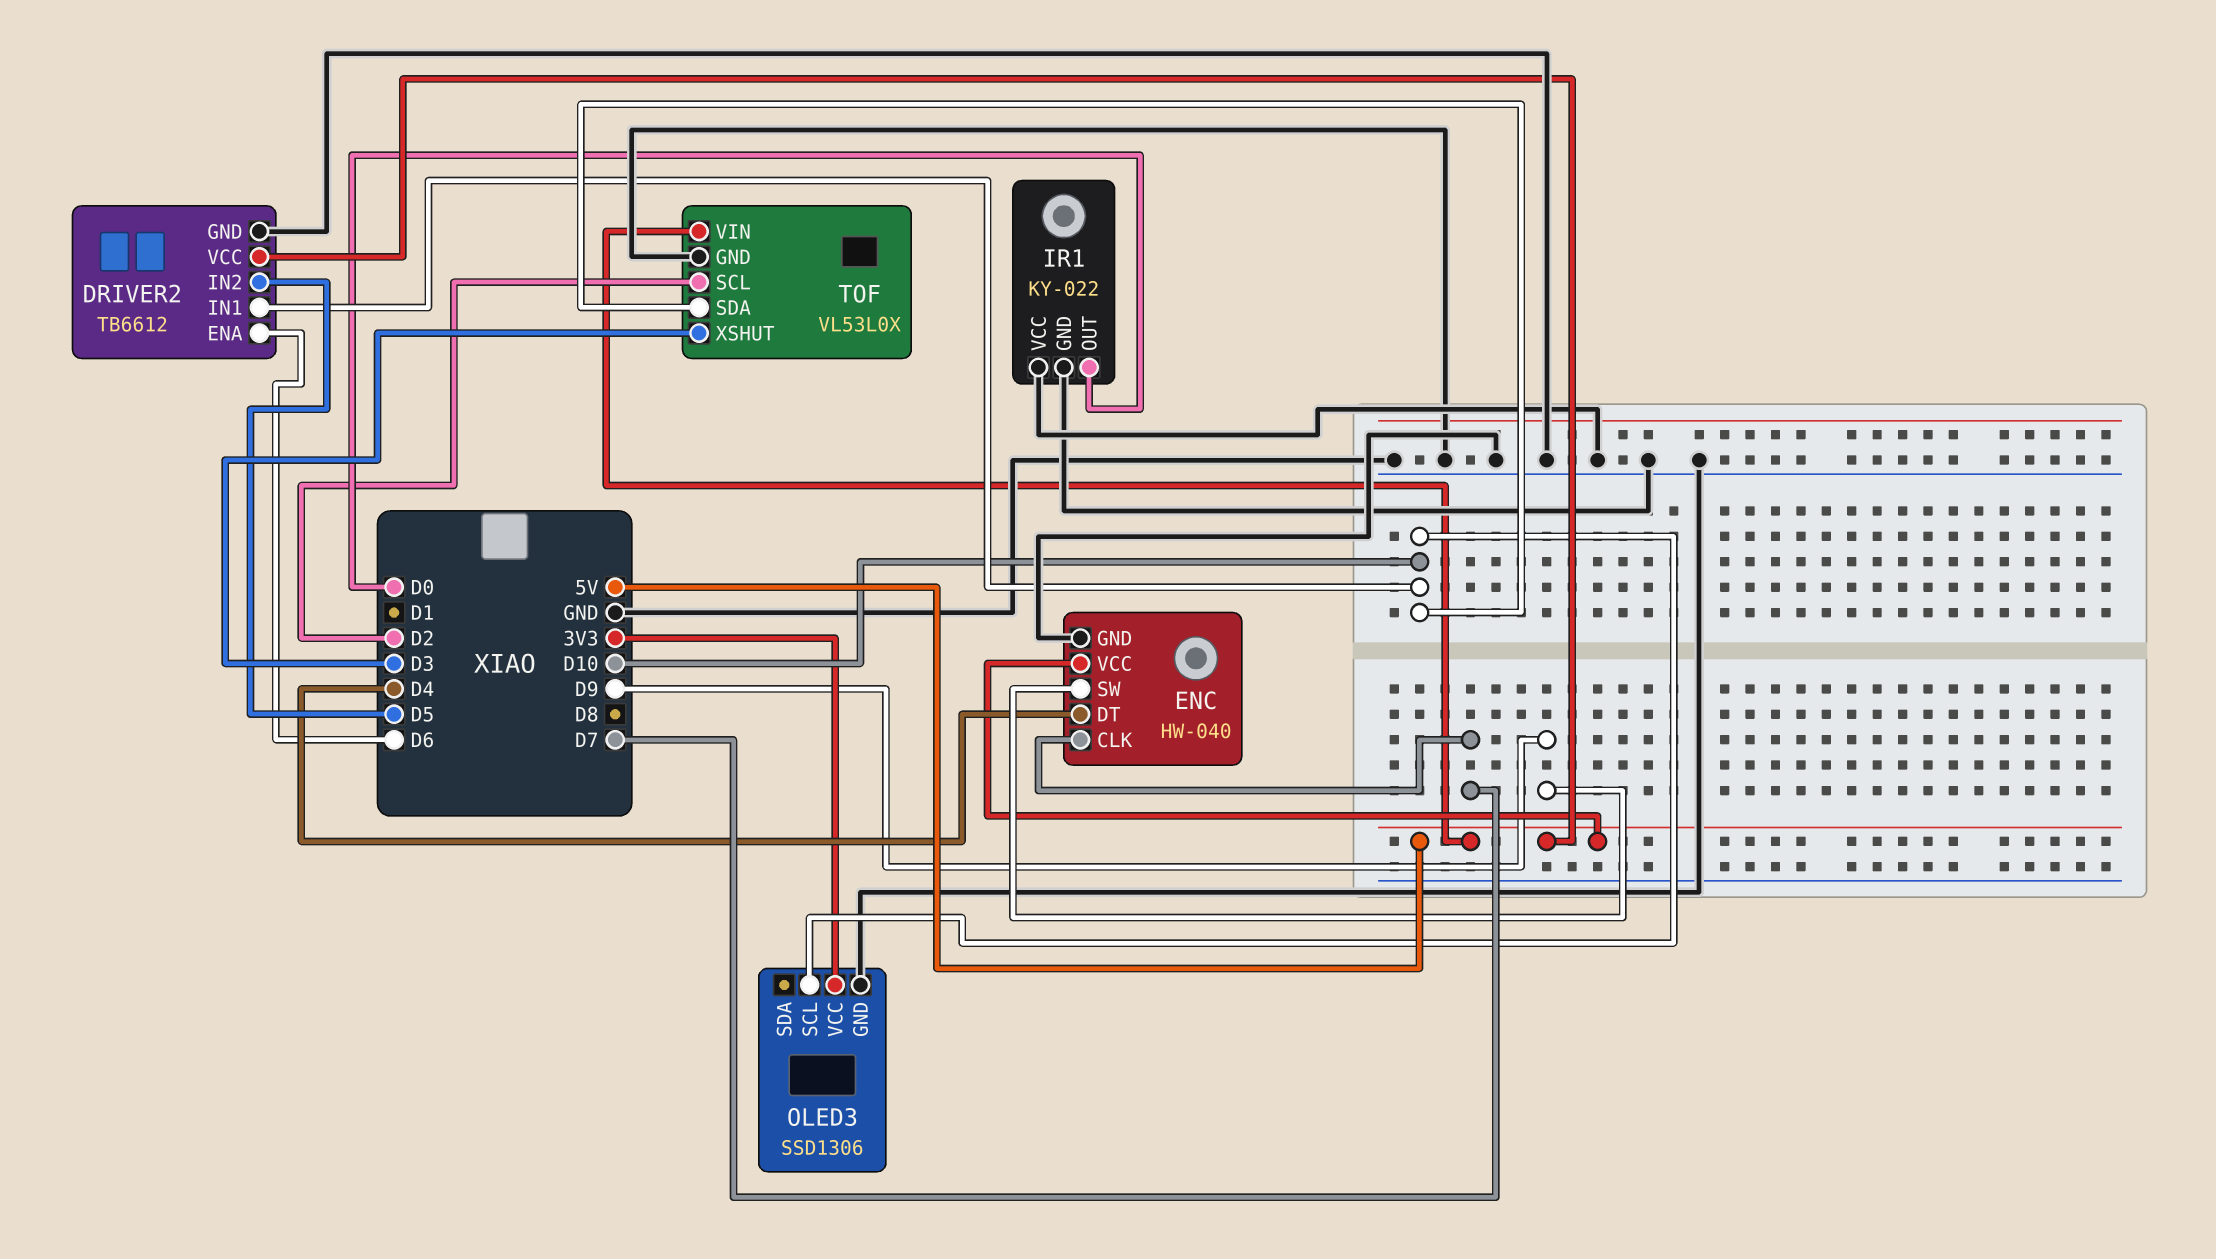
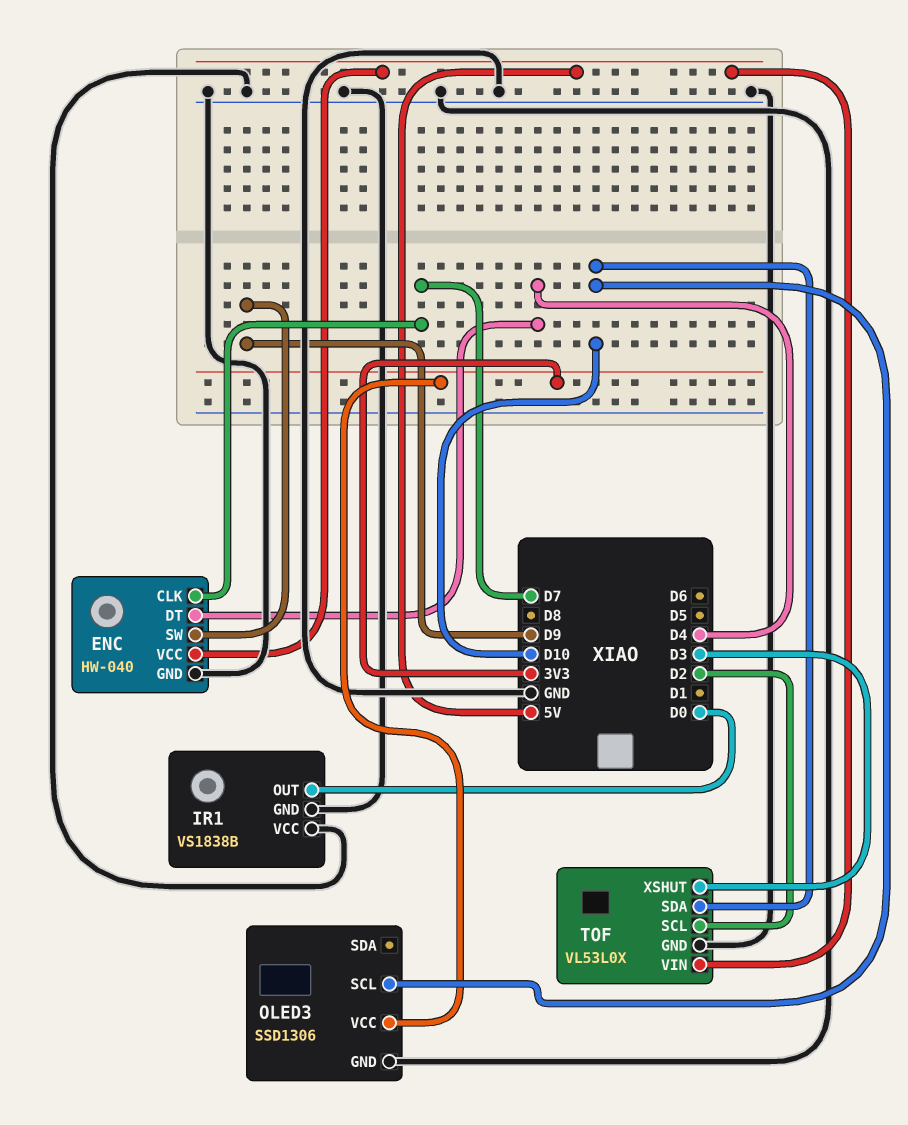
DRIVER2: TB6612 -> none
DRIVER2 pin ENA: D6 -> none
DRIVER2 pin GND: GND -> none
DRIVER2 pin IN1: D10 -> none
DRIVER2 pin IN2: D5 -> none
DRIVER2 pin VCC: 5V -> none
IR1: KY-022 -> VS1838B

